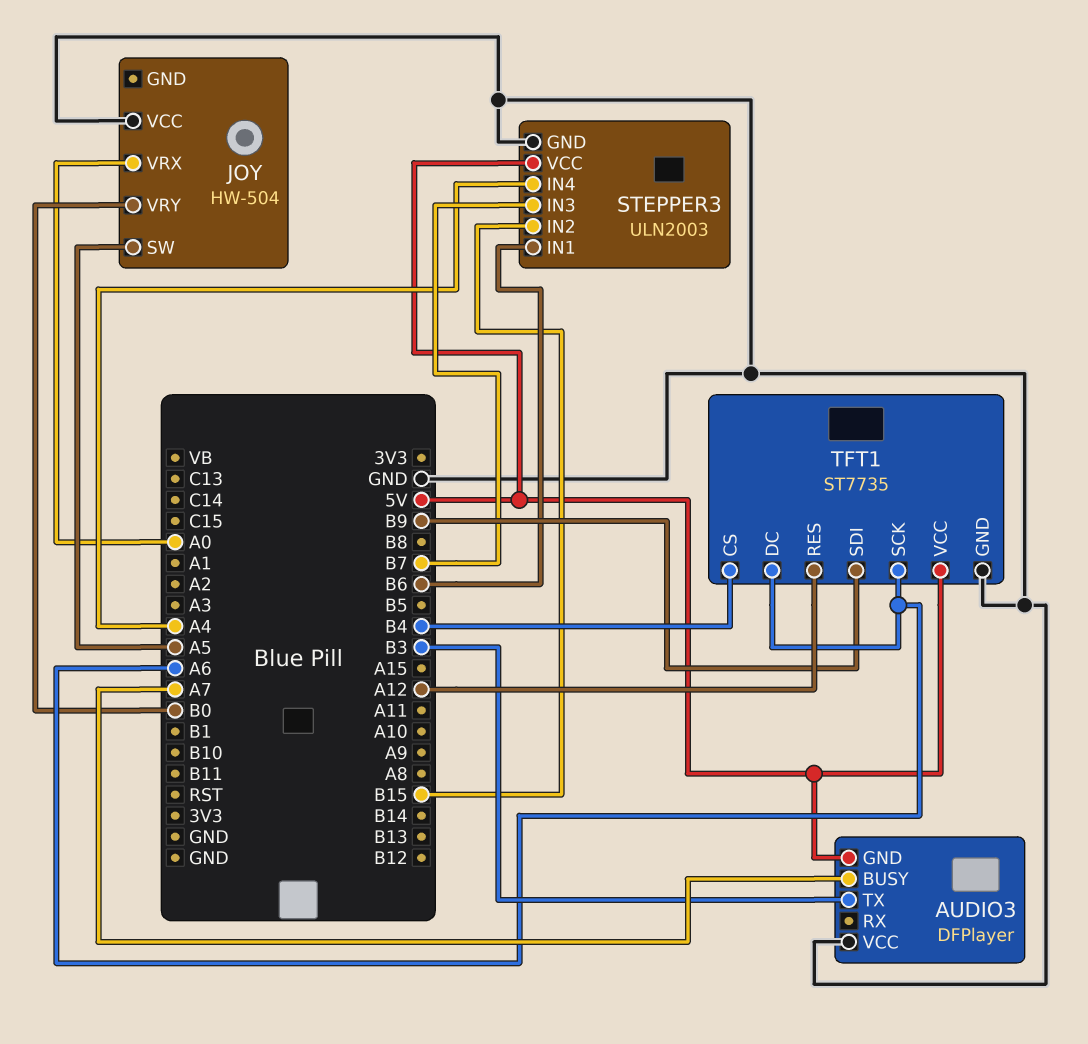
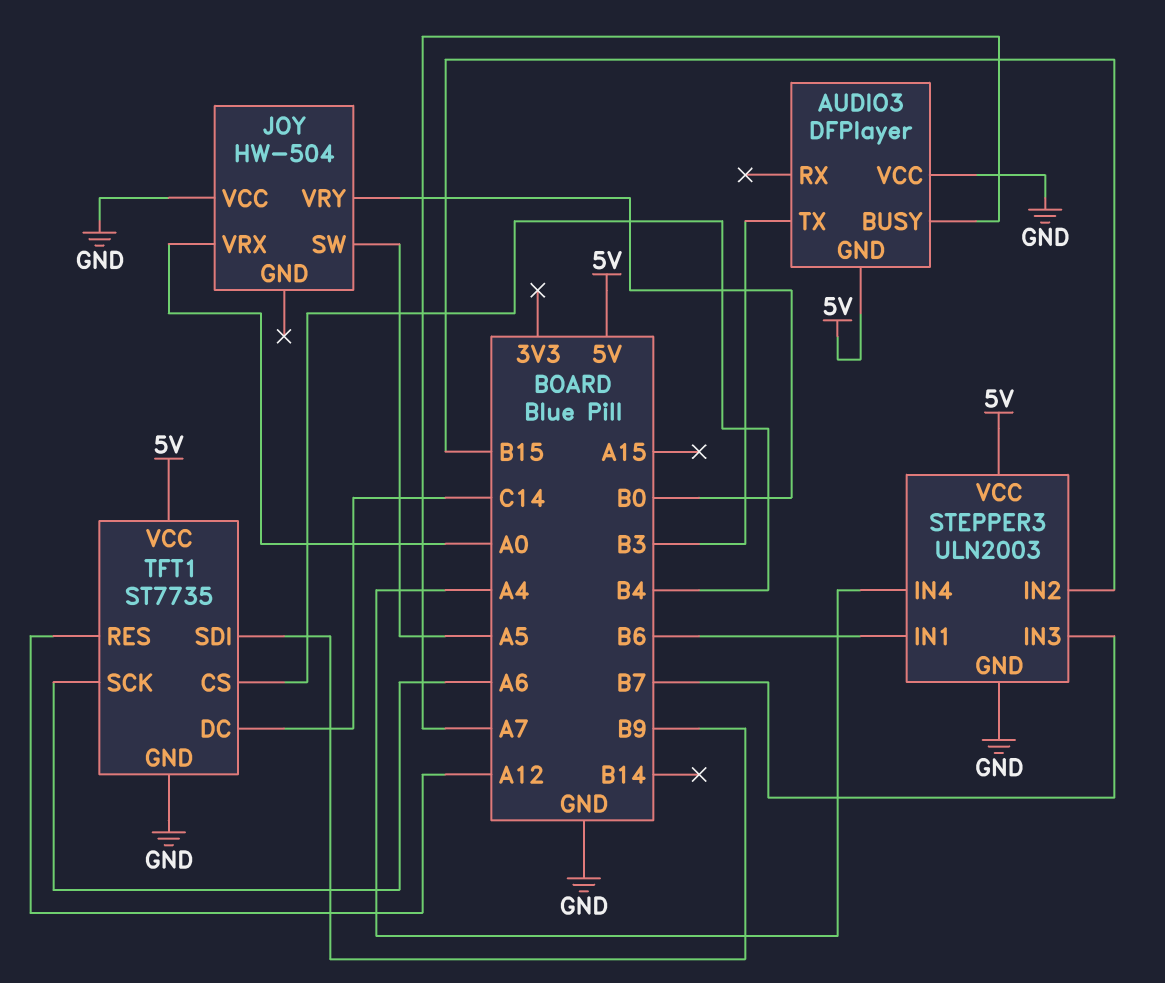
TFT1 pin DC: A6 -> C14

